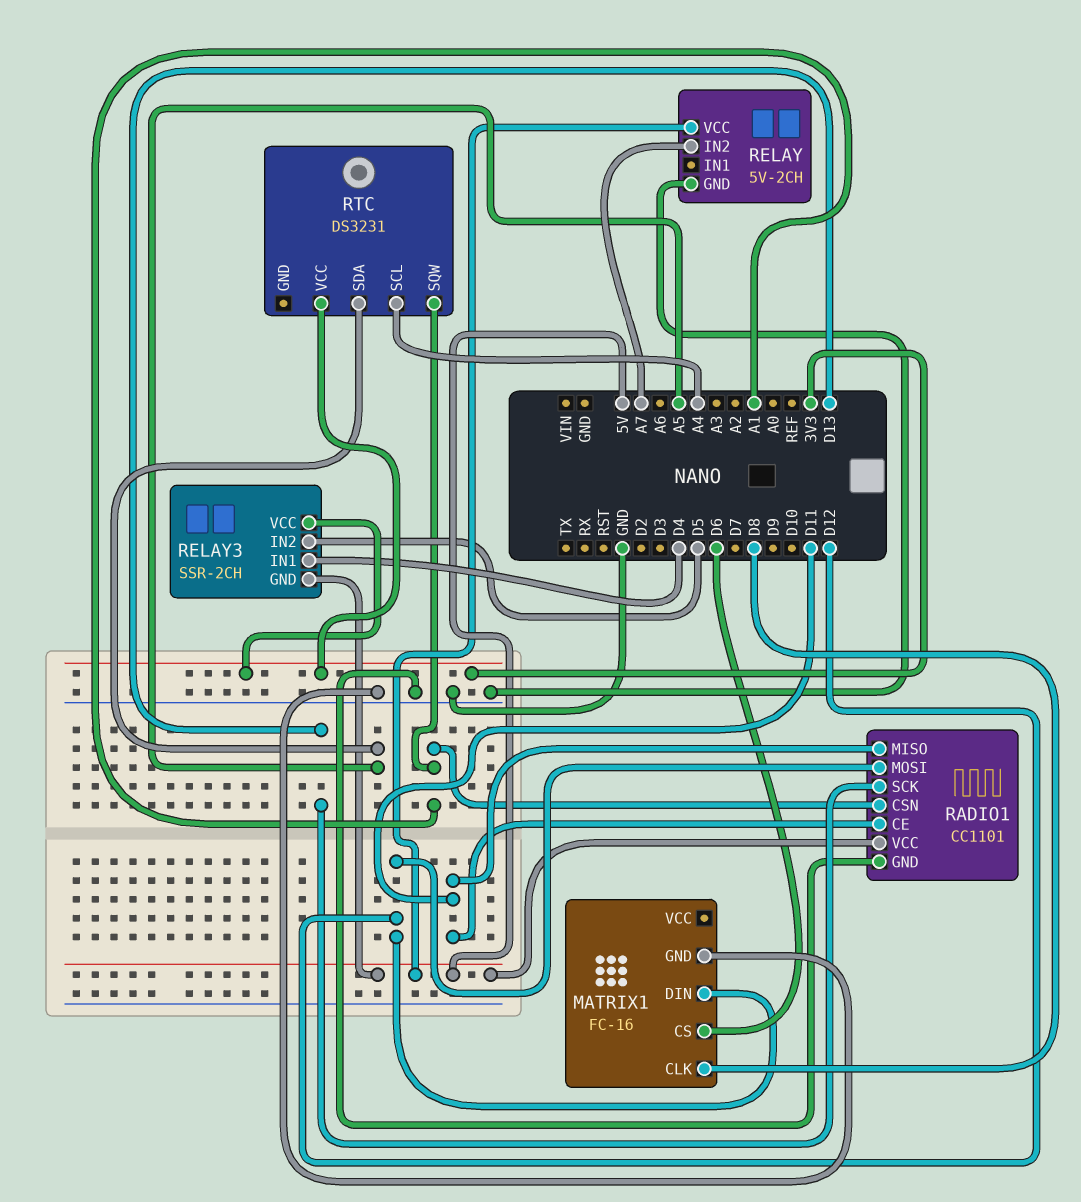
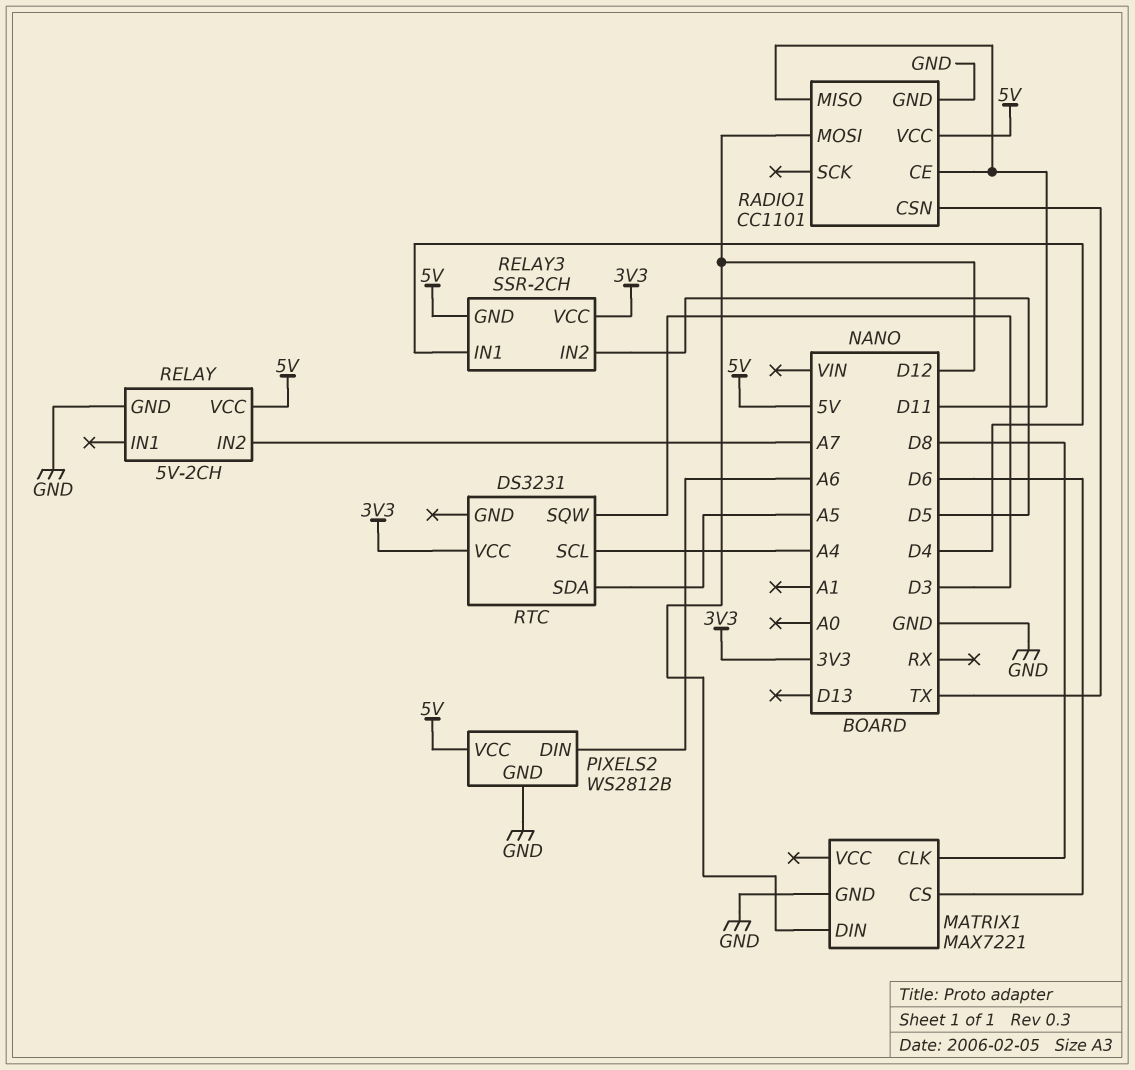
MATRIX1: FC-16 -> MAX7221
PIXELS2: none -> WS2812B
PIXELS2 pin DIN: none -> A6
PIXELS2 pin GND: none -> GND
PIXELS2 pin VCC: none -> 5V
RADIO1 pin CSN: A1 -> TX
RADIO1 pin SCK: D13 -> none
RTC pin SQW: A1 -> D3

